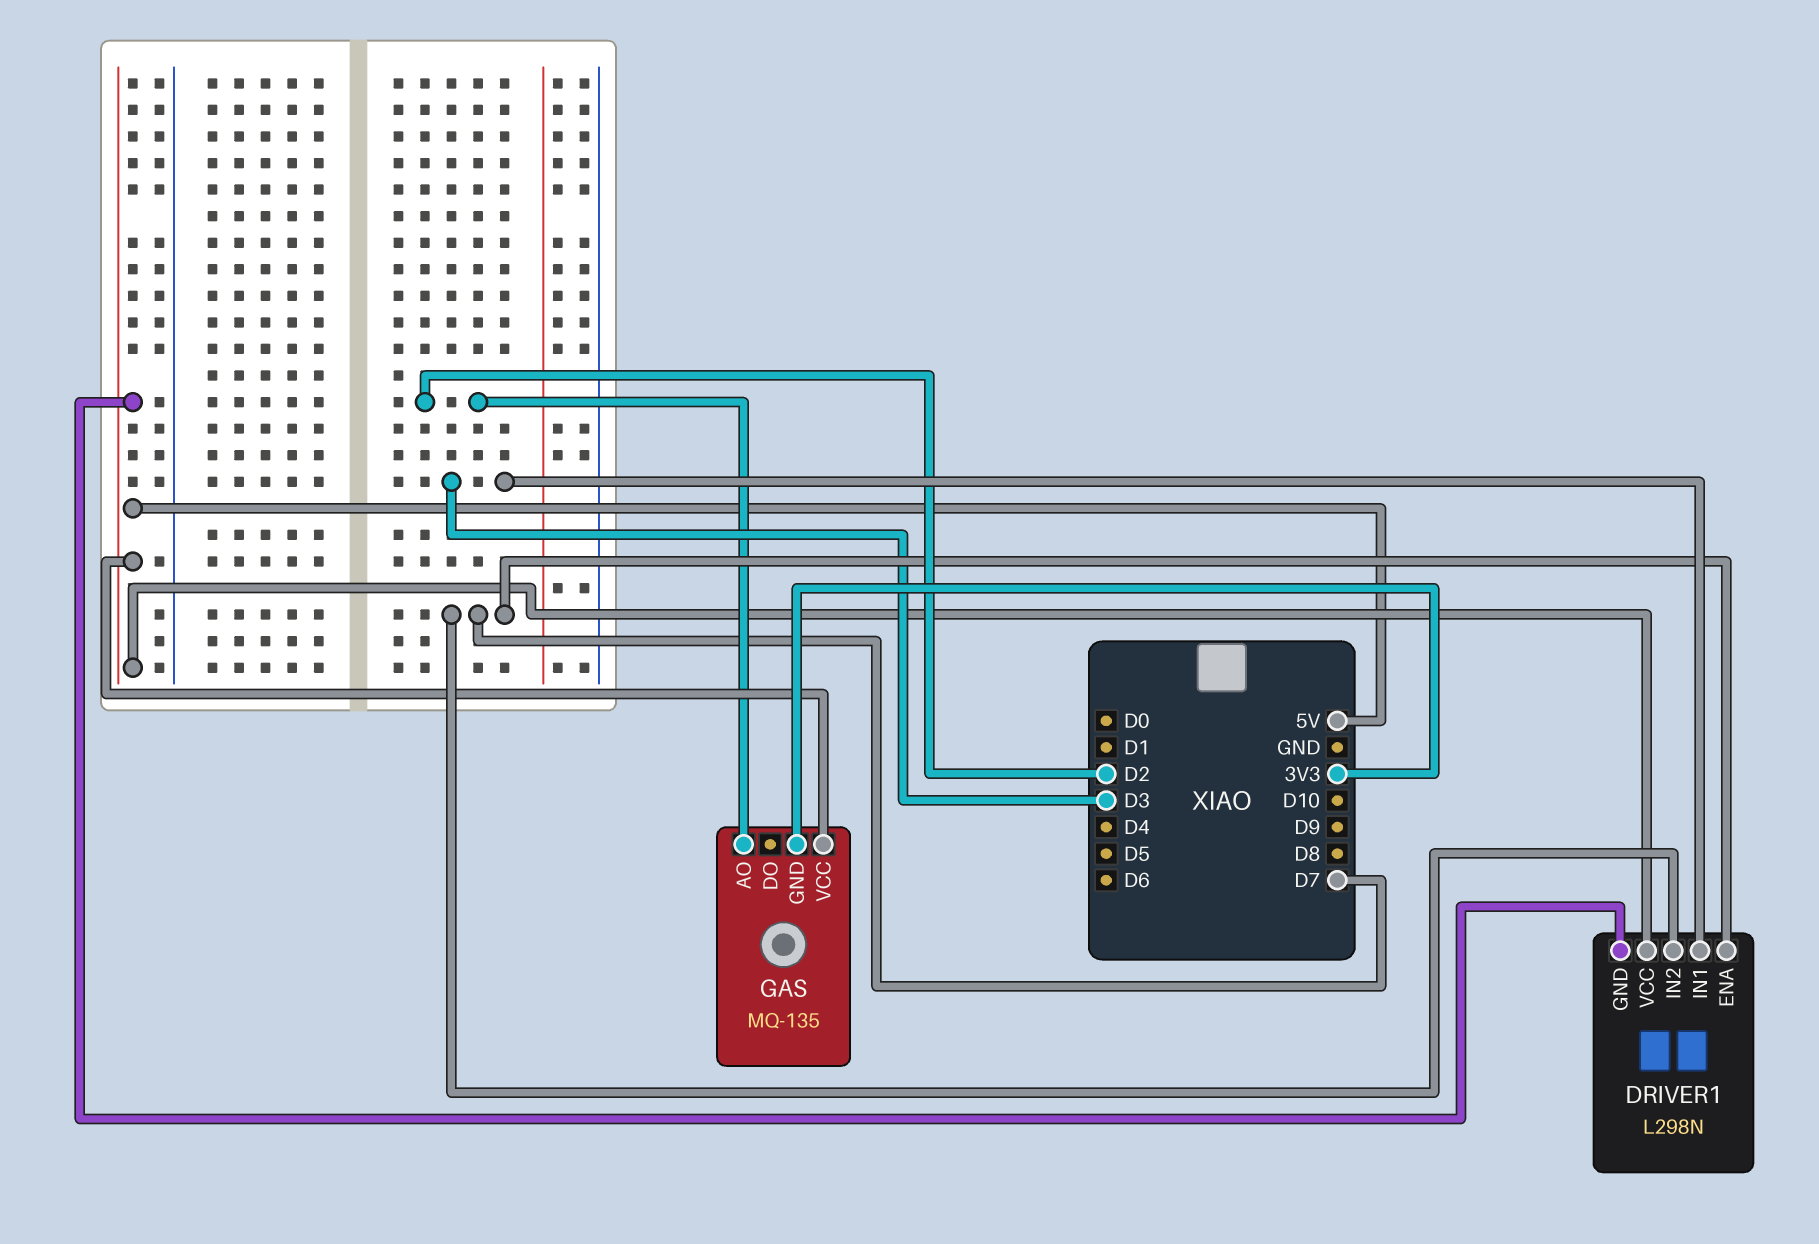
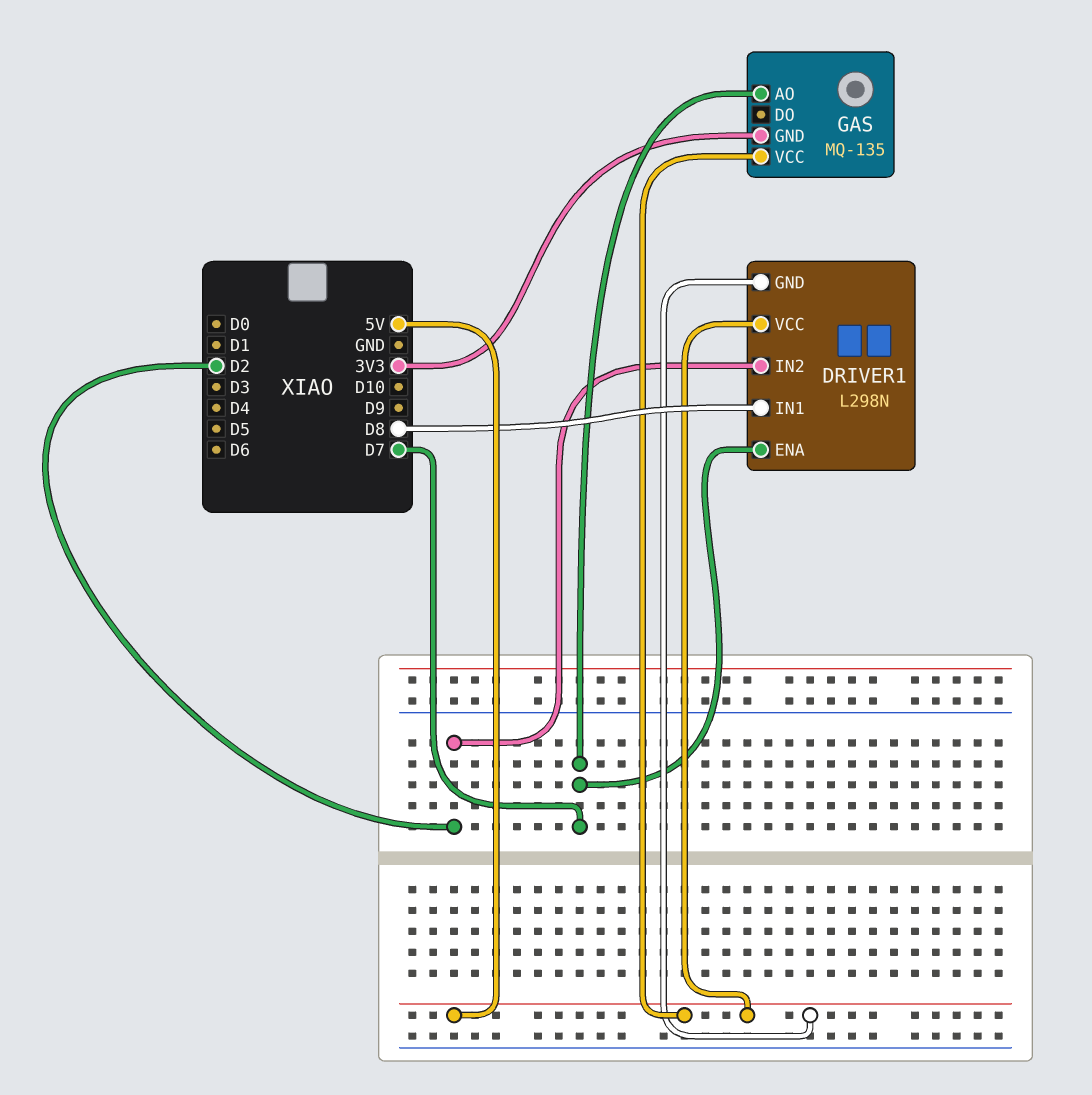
DRIVER1 pin IN1: D3 -> D8
DRIVER1 pin IN2: D7 -> D2
GAS pin AO: D2 -> D7

